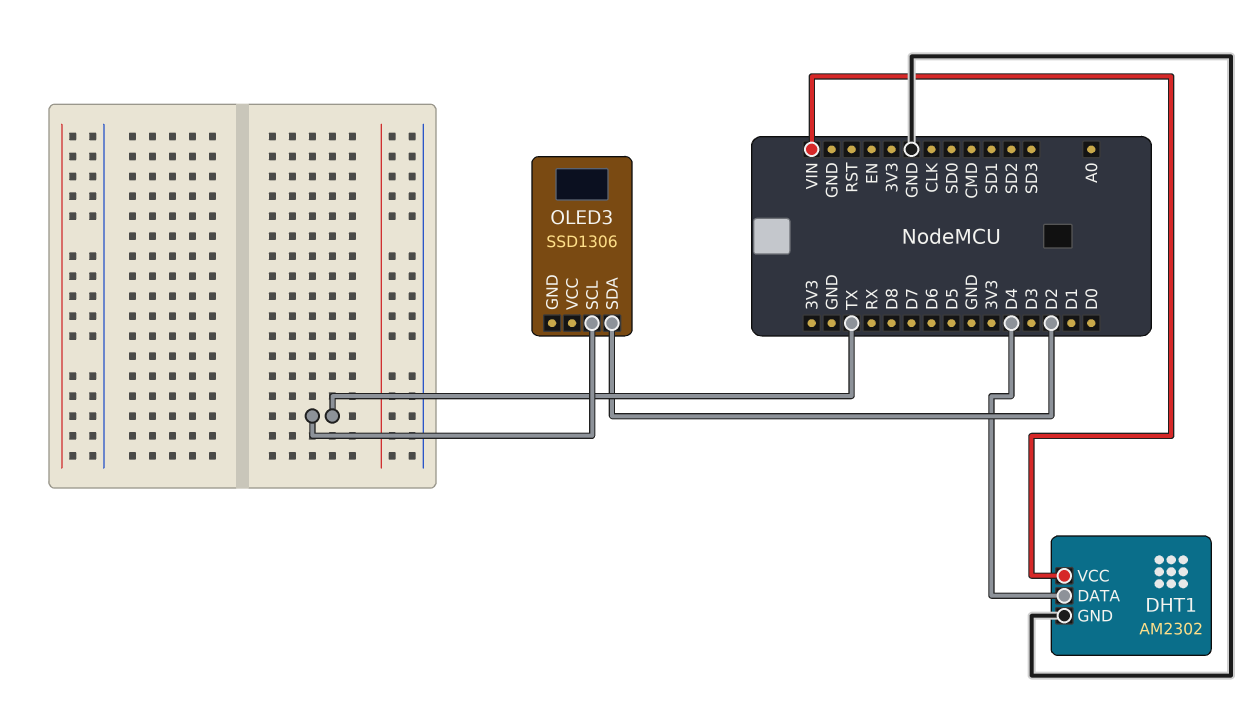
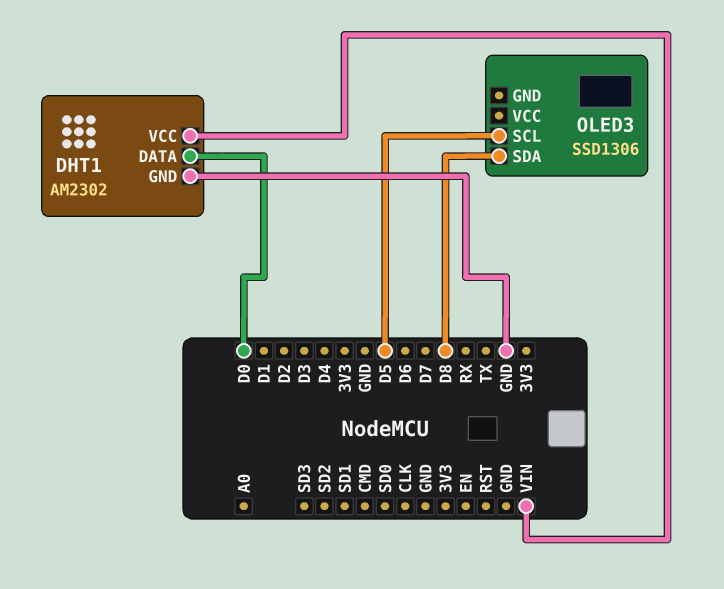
DHT1 pin DATA: D4 -> D0
OLED3 pin SCL: TX -> D5
OLED3 pin SDA: D2 -> D8

